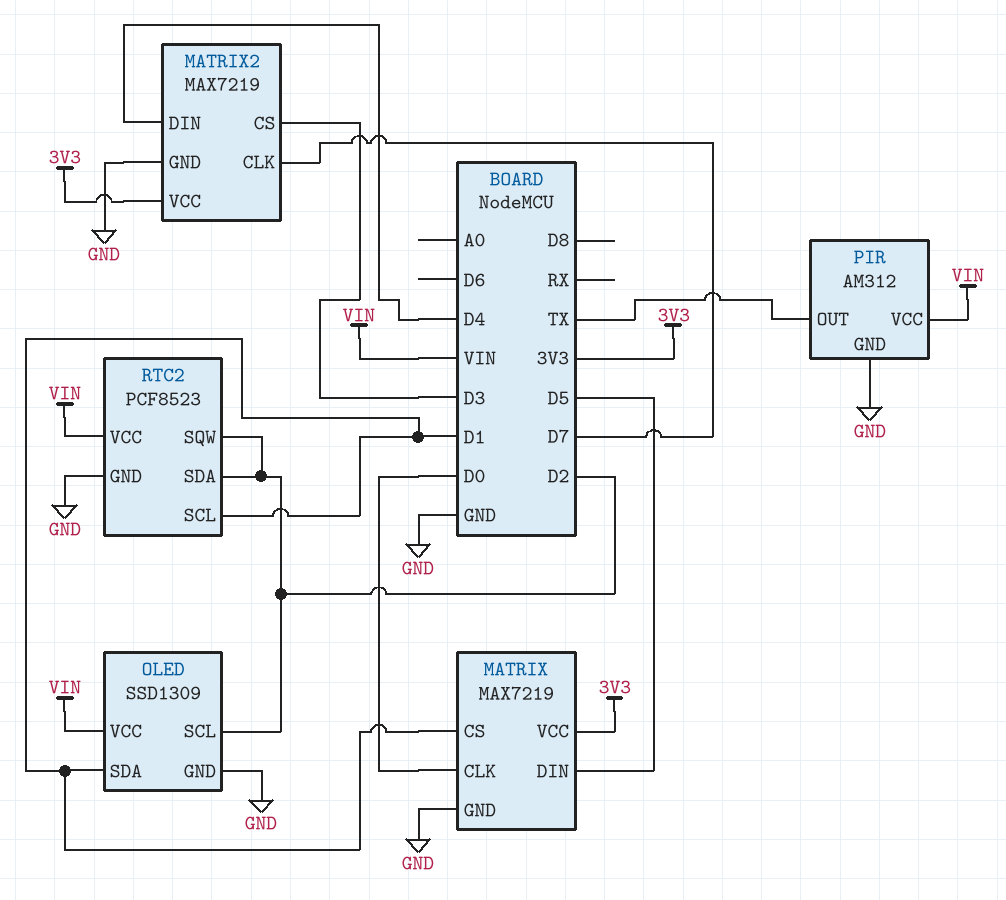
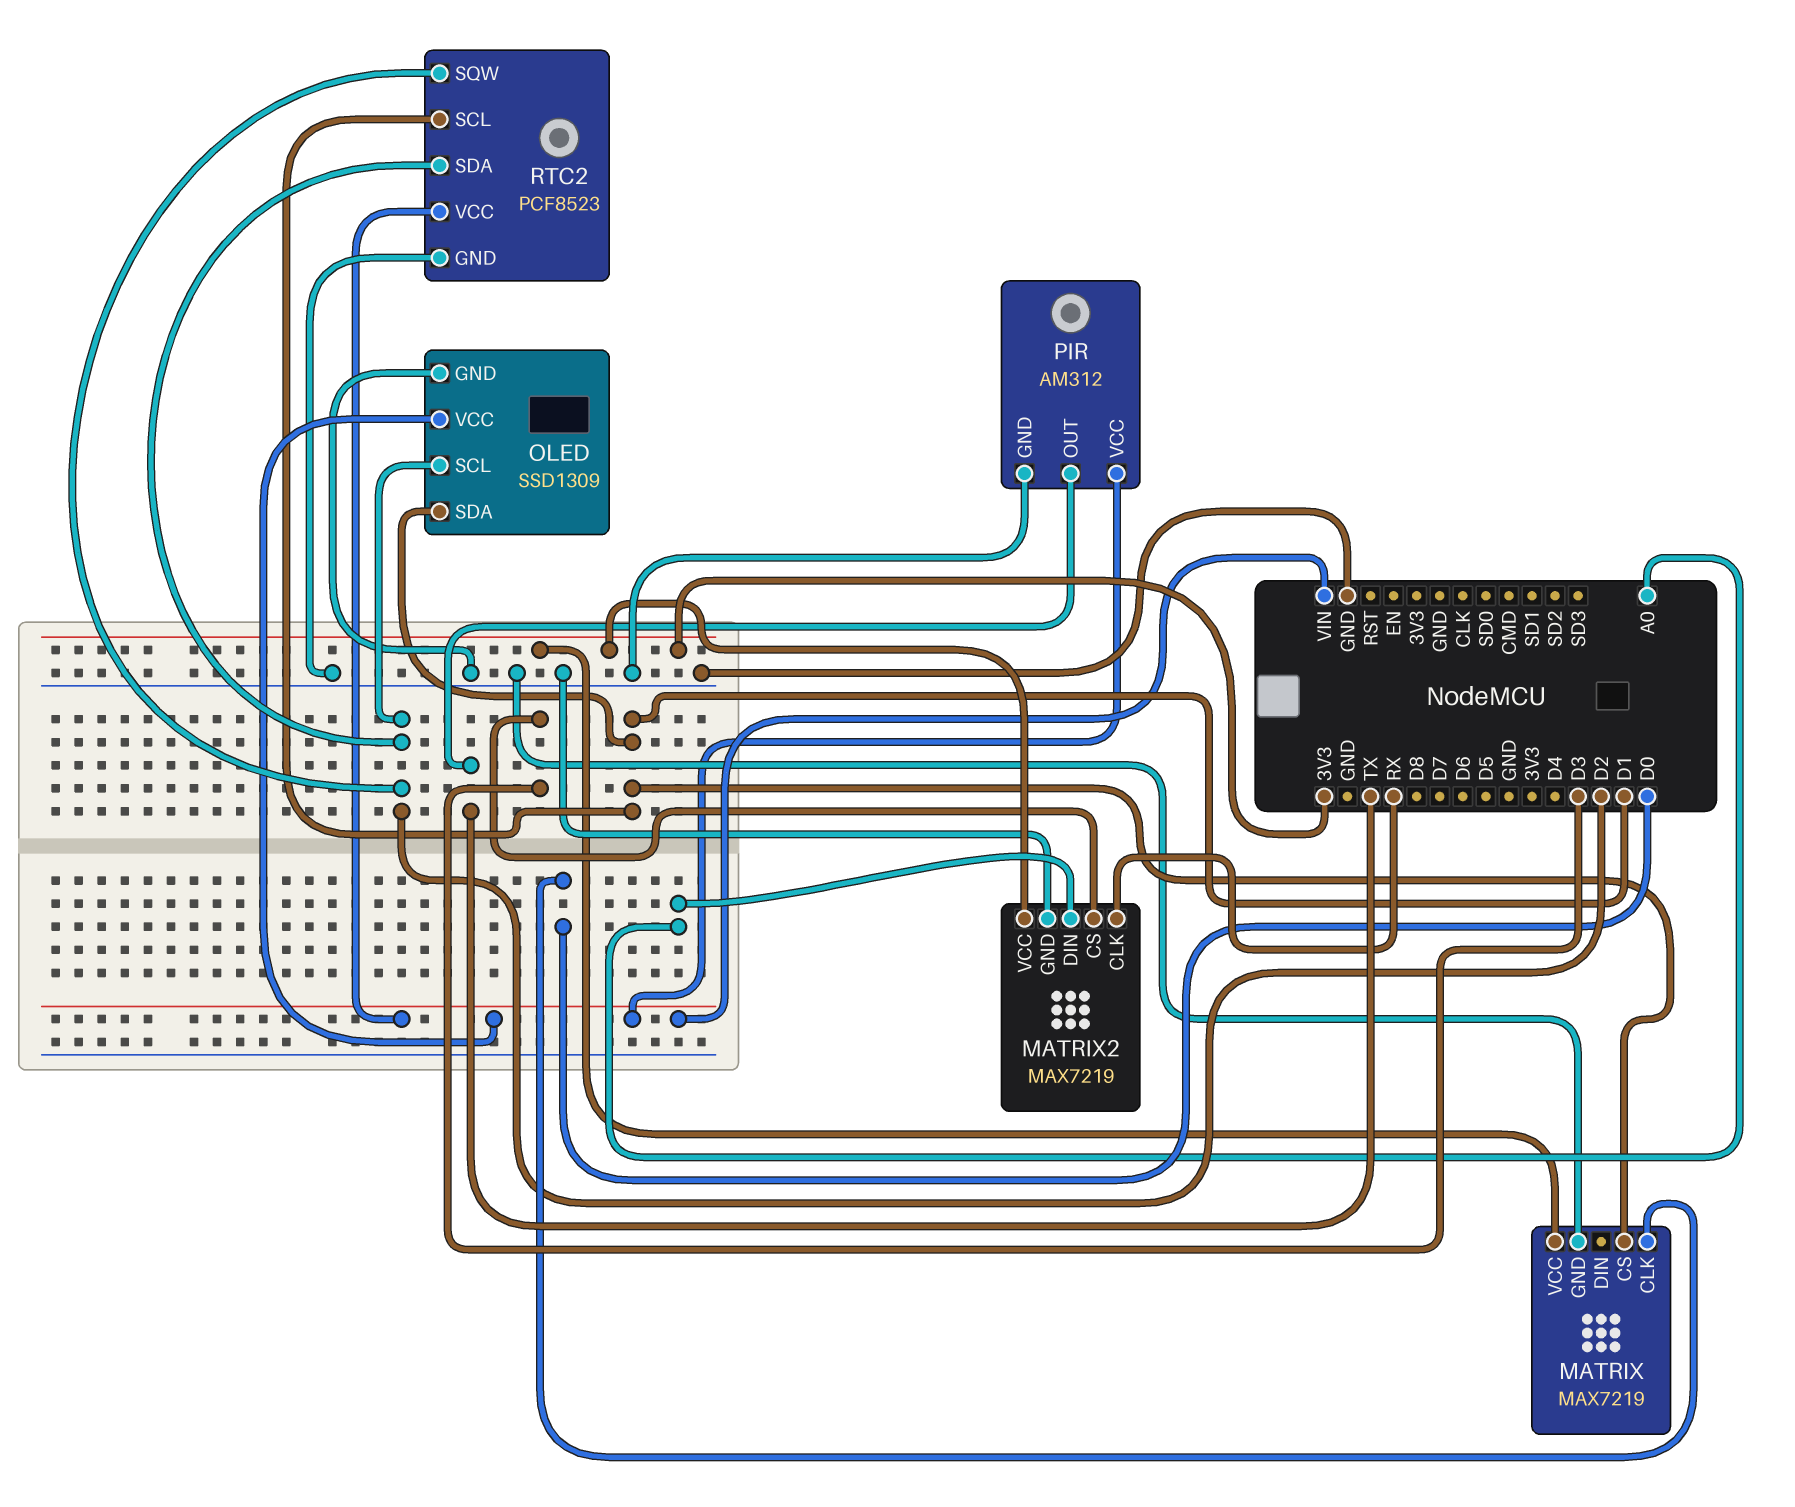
MATRIX pin DIN: D5 -> none
MATRIX2 pin CLK: D7 -> RX
MATRIX2 pin DIN: D4 -> A0

